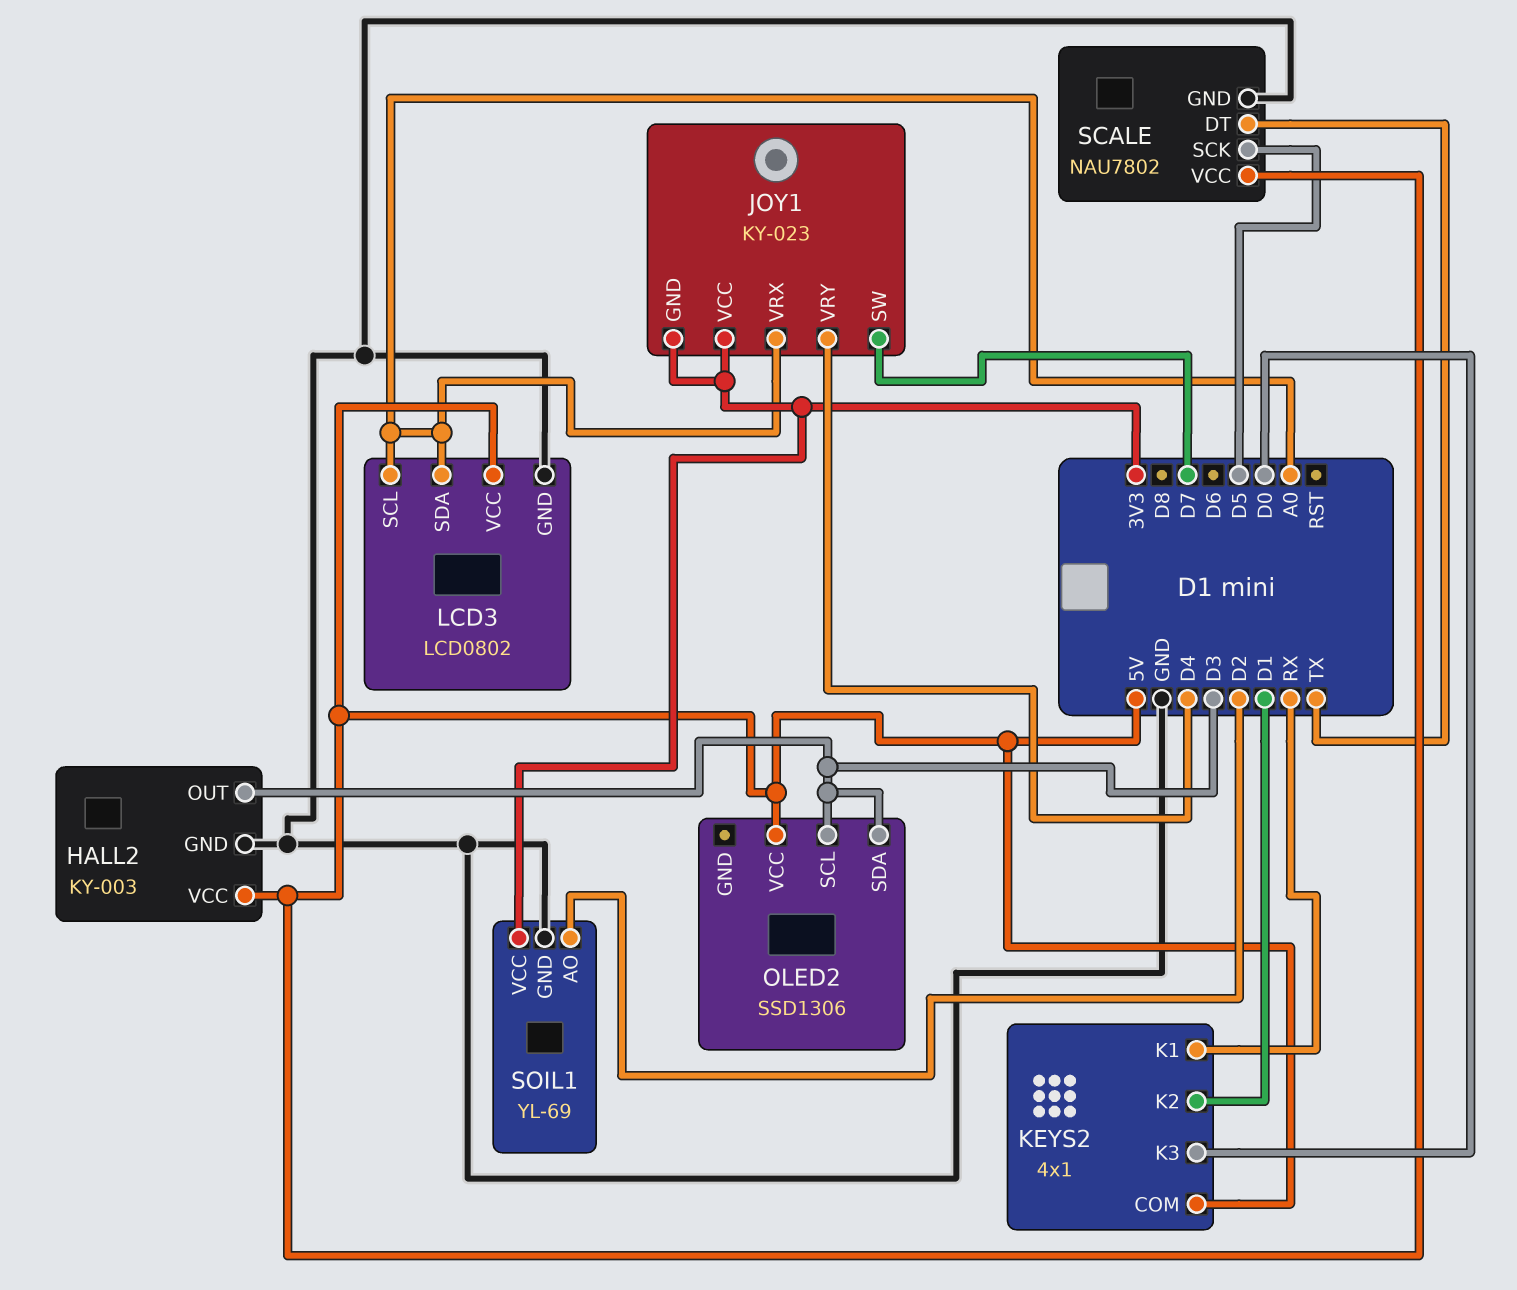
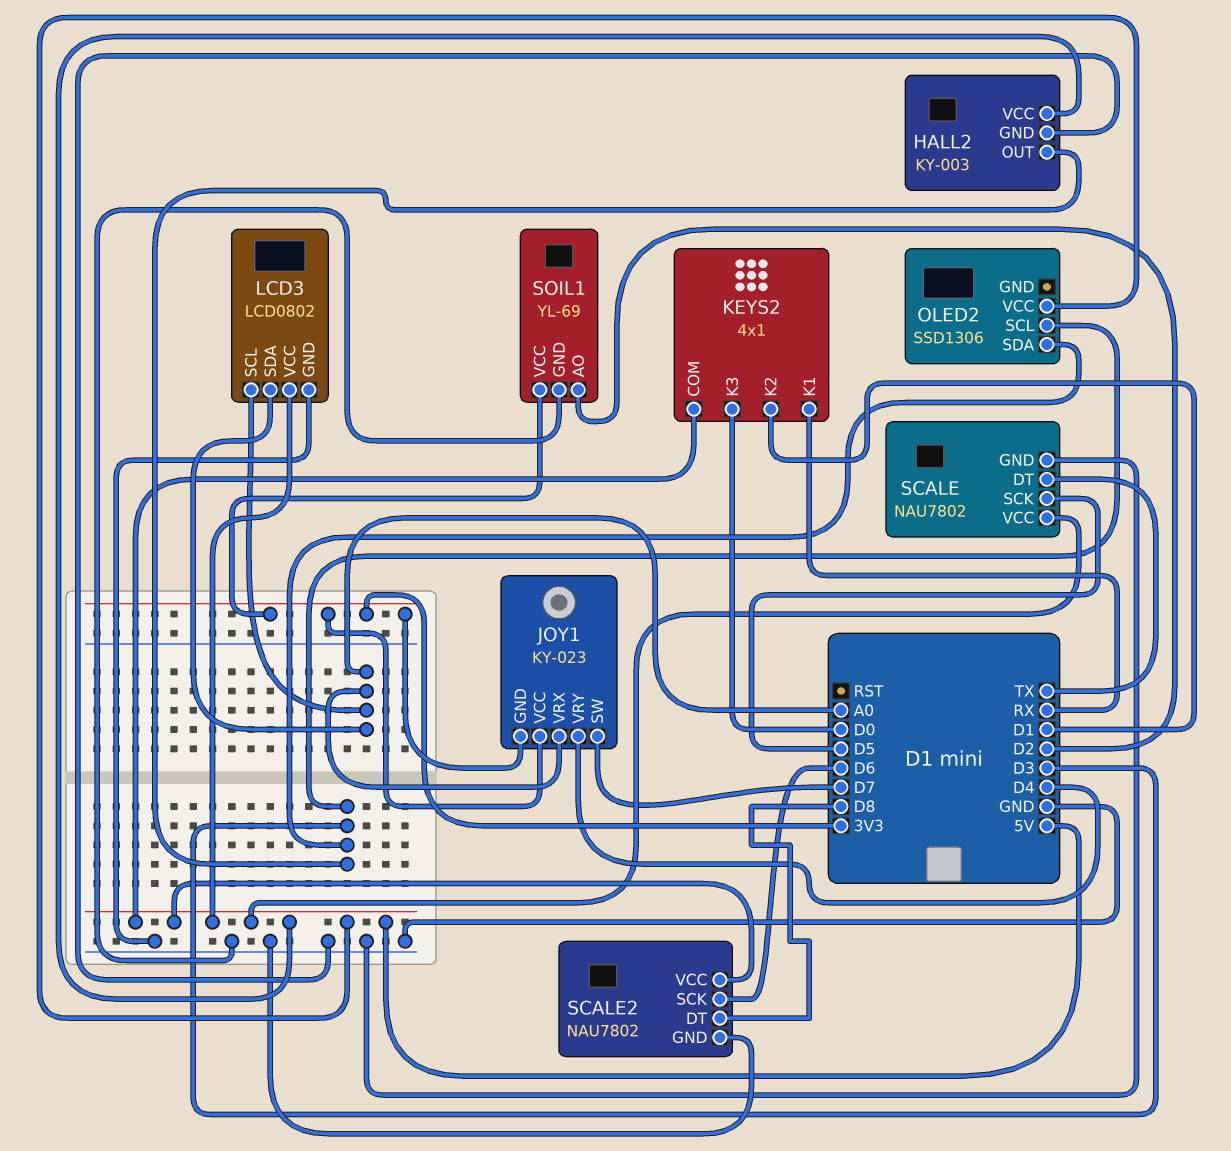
SCALE2: none -> NAU7802
SCALE2 pin DT: none -> D8
SCALE2 pin GND: none -> GND
SCALE2 pin SCK: none -> D6
SCALE2 pin VCC: none -> 5V

